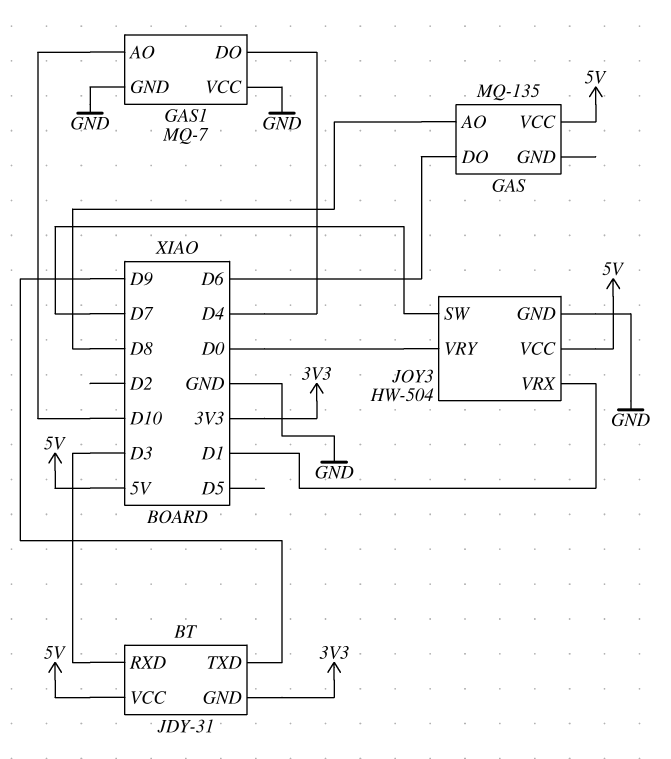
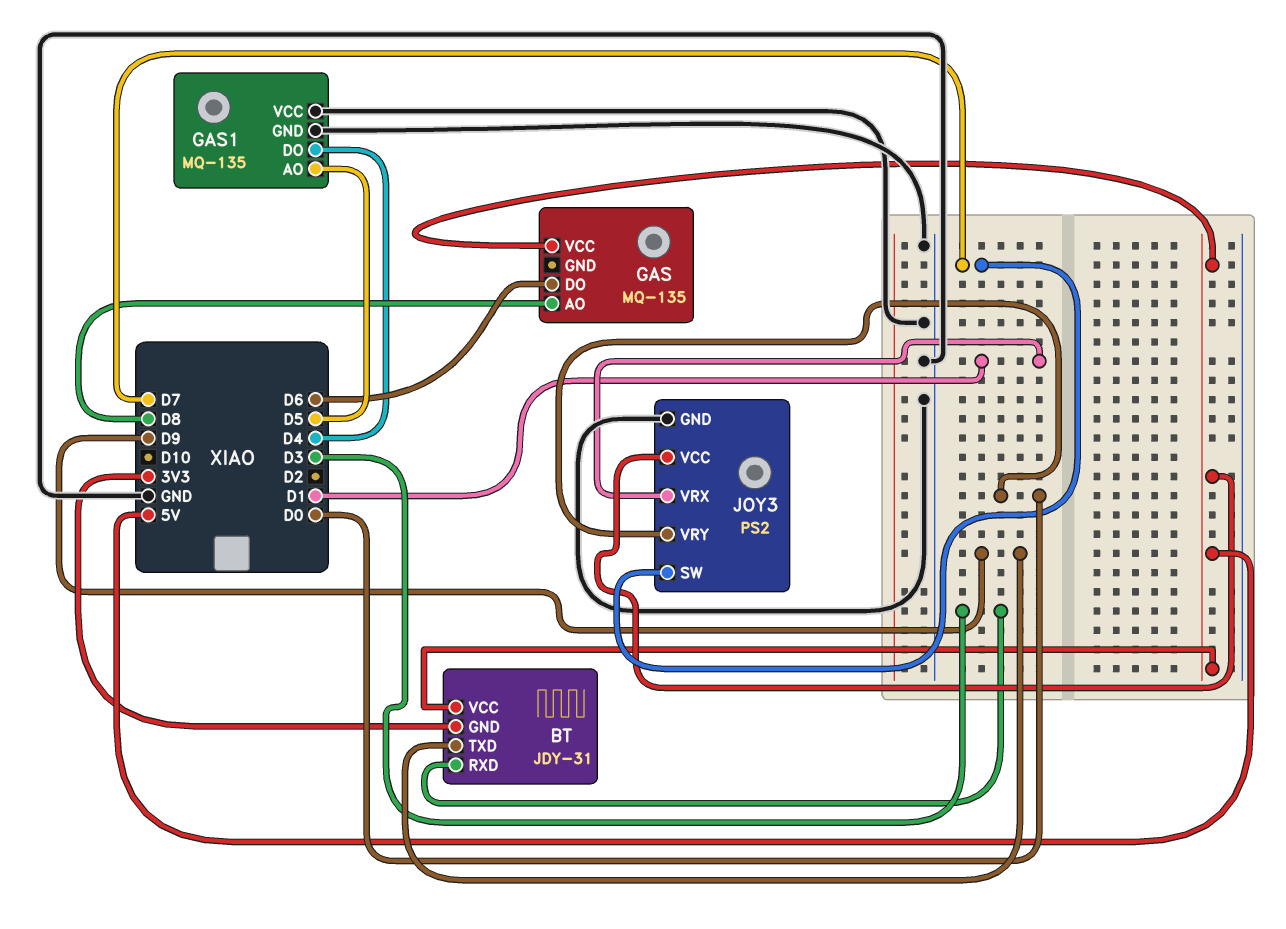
GAS1: MQ-7 -> MQ-135
GAS1 pin AO: D10 -> D5
JOY3: HW-504 -> PS2

